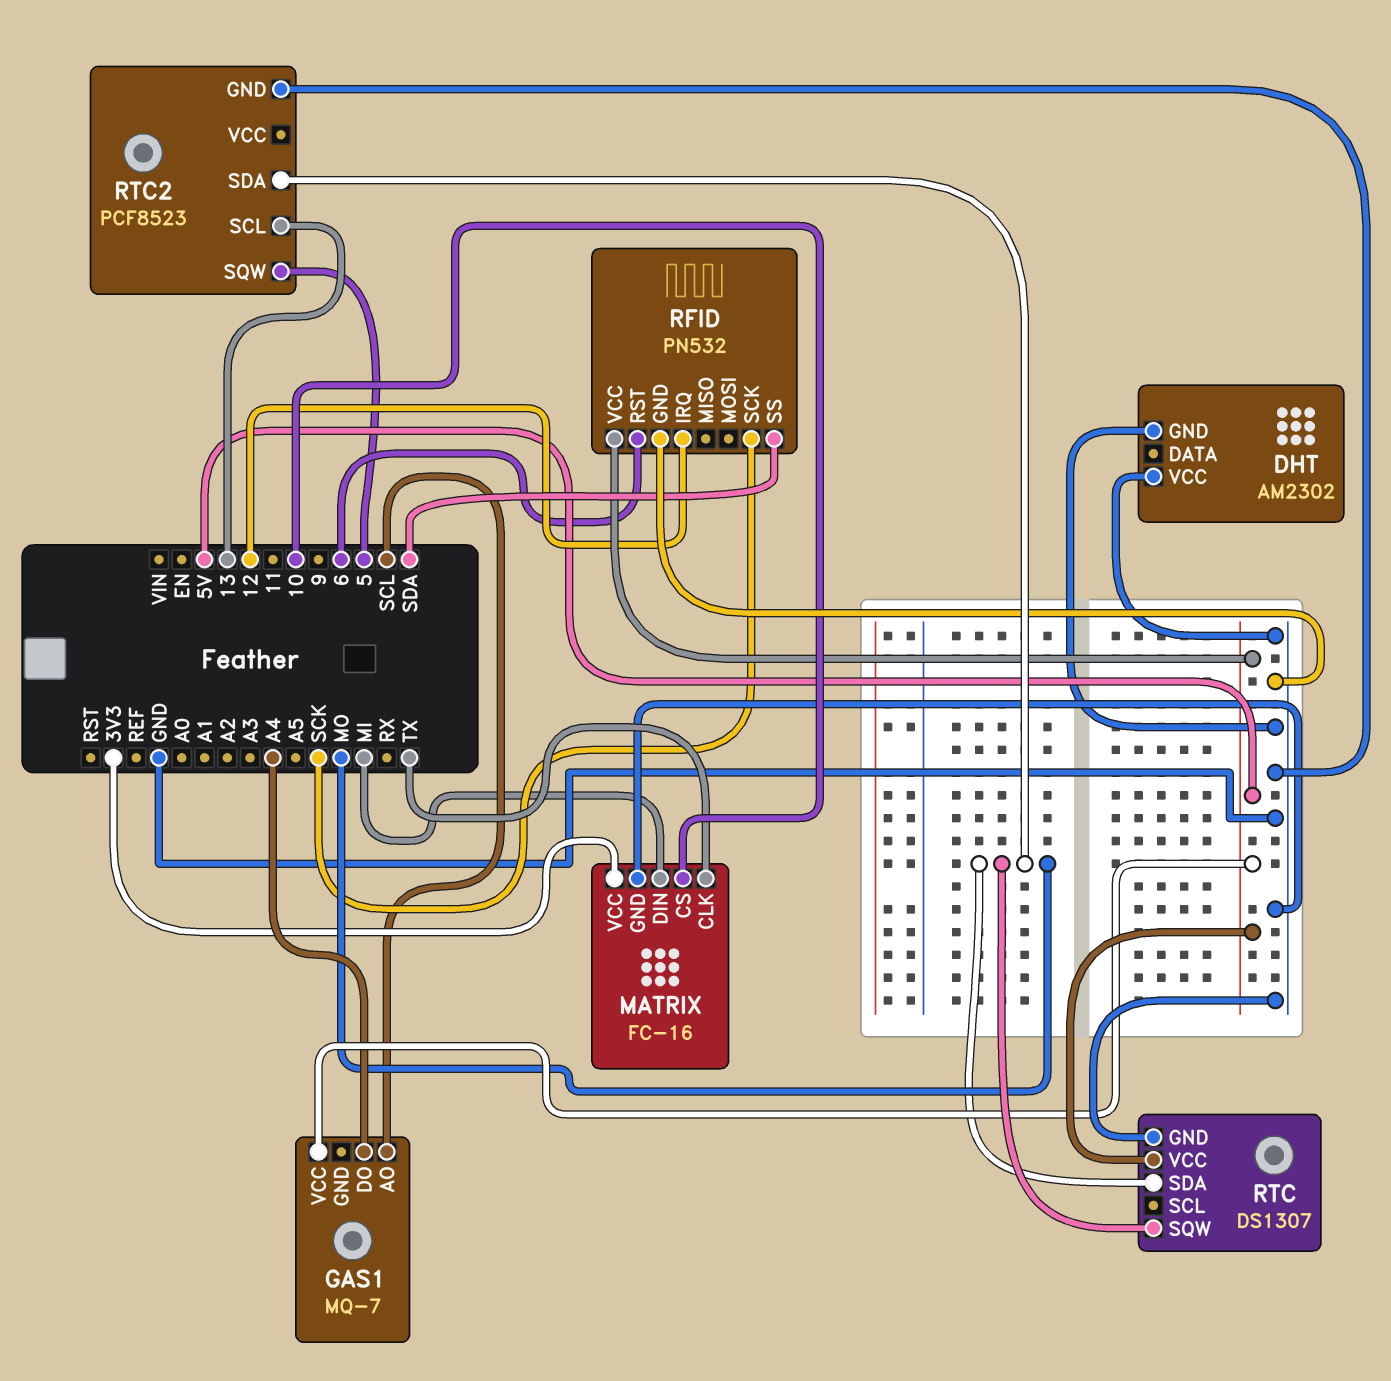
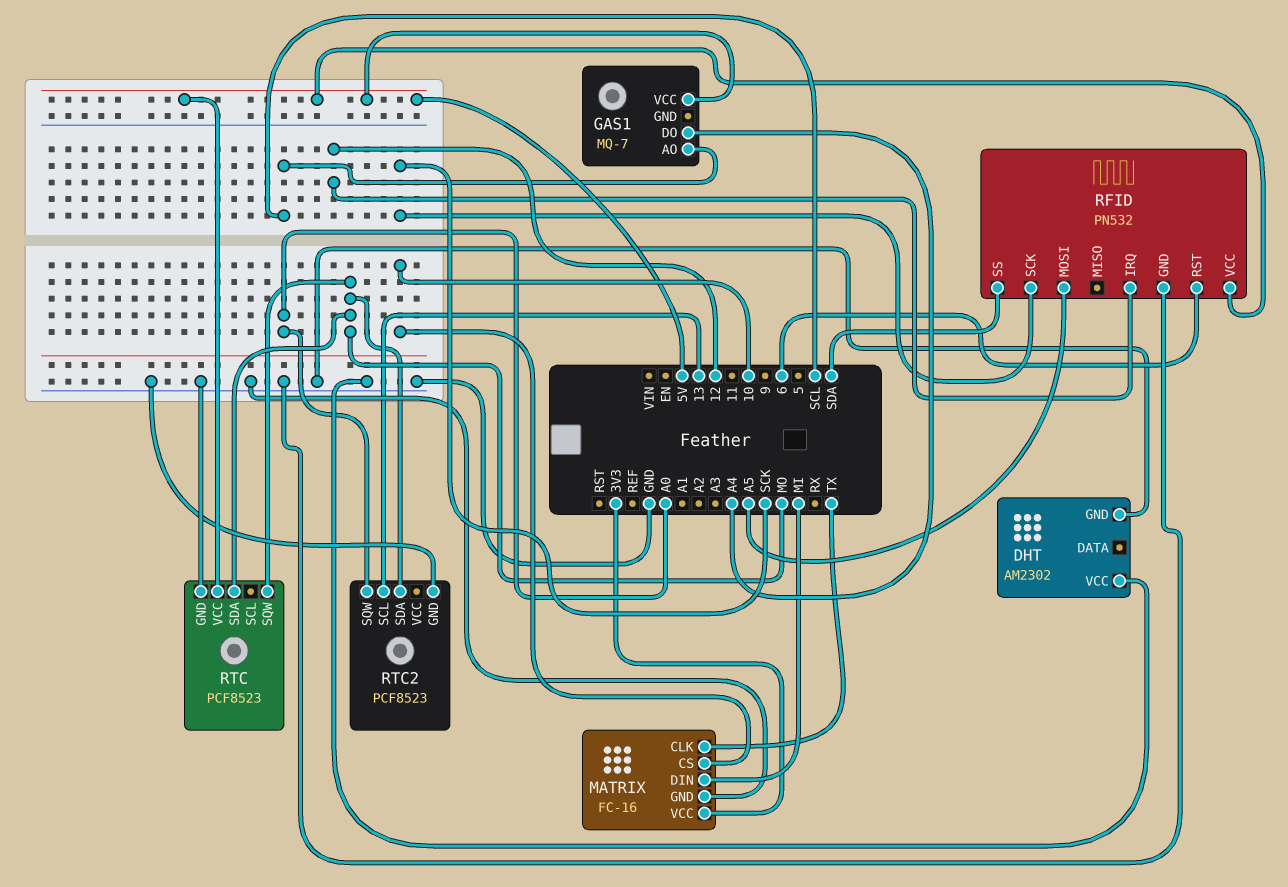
RFID pin MOSI: none -> A5
RTC: DS1307 -> PCF8523
RTC2 pin SQW: 5 -> A0

